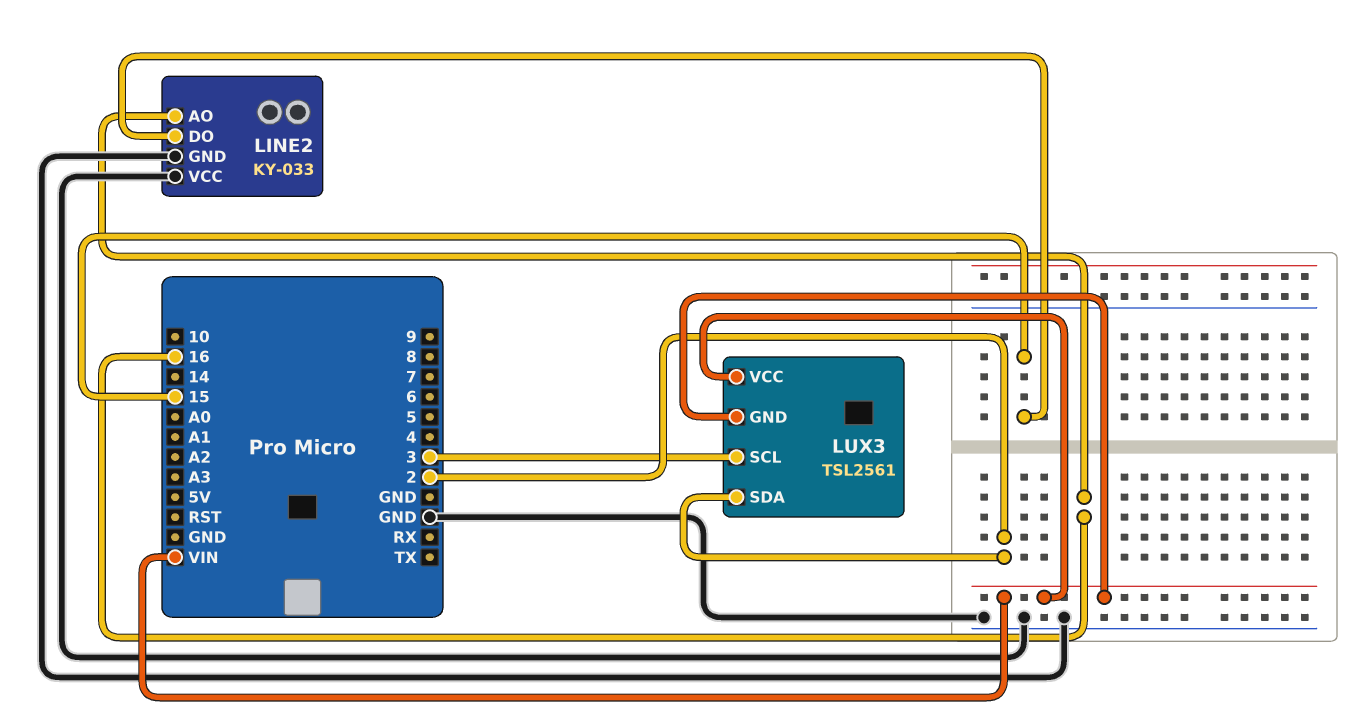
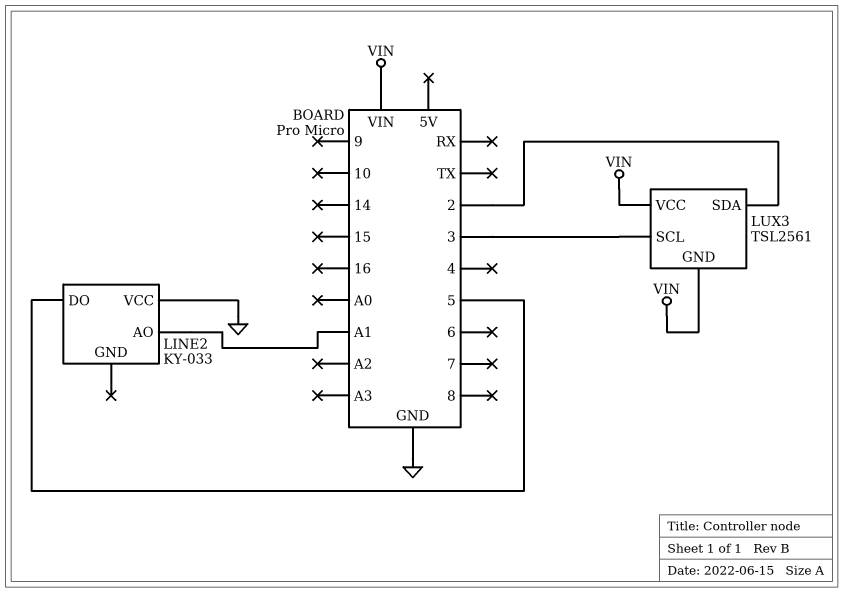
LINE2 pin AO: 16 -> A1
LINE2 pin DO: 15 -> 5
LINE2 pin GND: GND -> none

